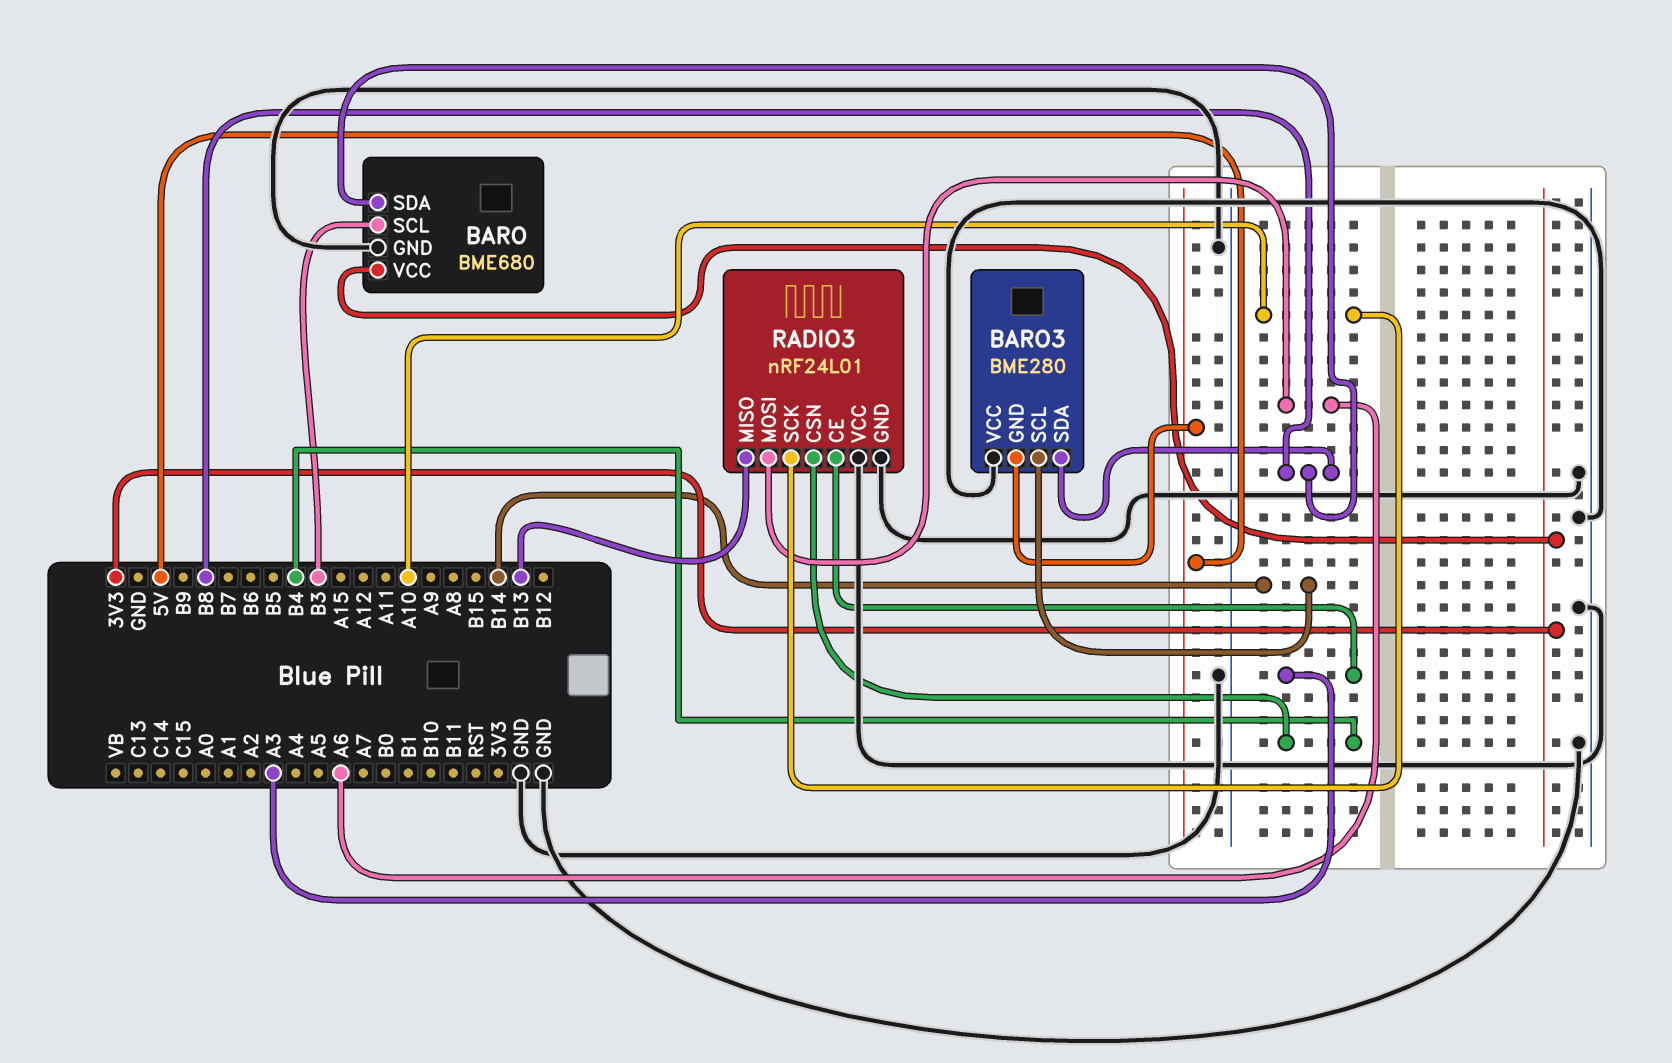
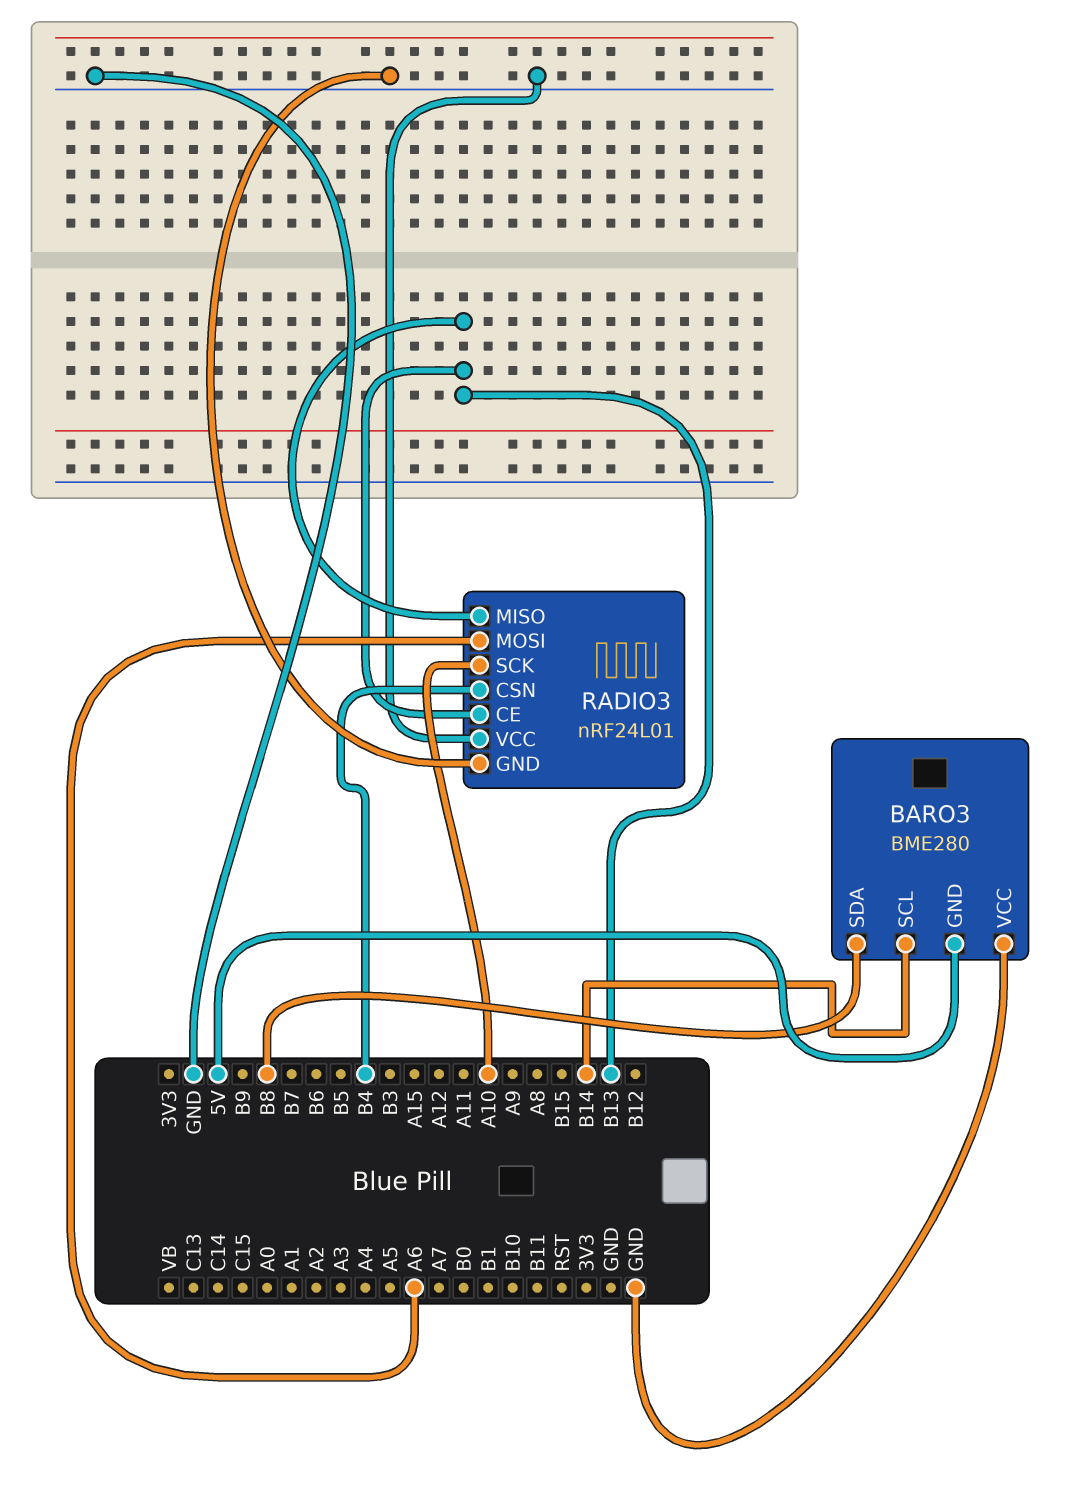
BARO: BME680 -> none
BARO pin GND: GND -> none
BARO pin SCL: B3 -> none
BARO pin SDA: B8 -> none
BARO pin VCC: 3V3 -> none
RADIO3 pin CE: A3 -> B13

